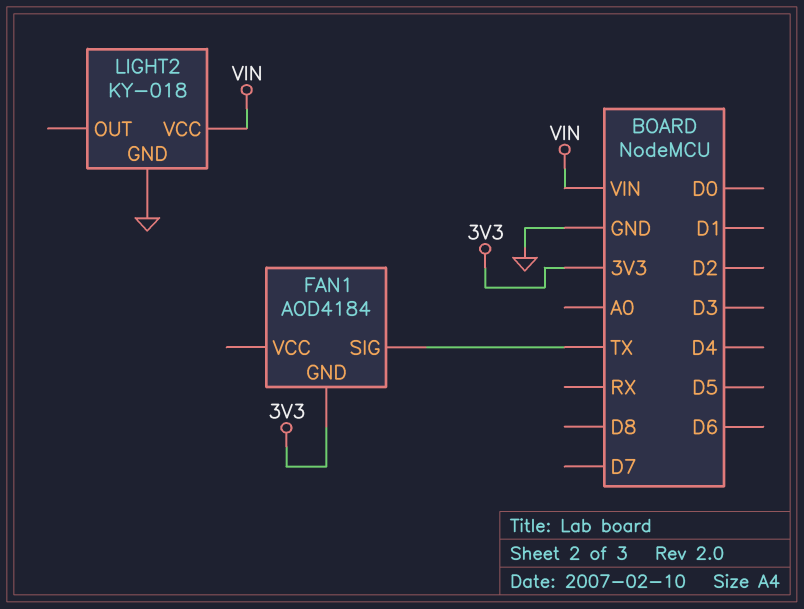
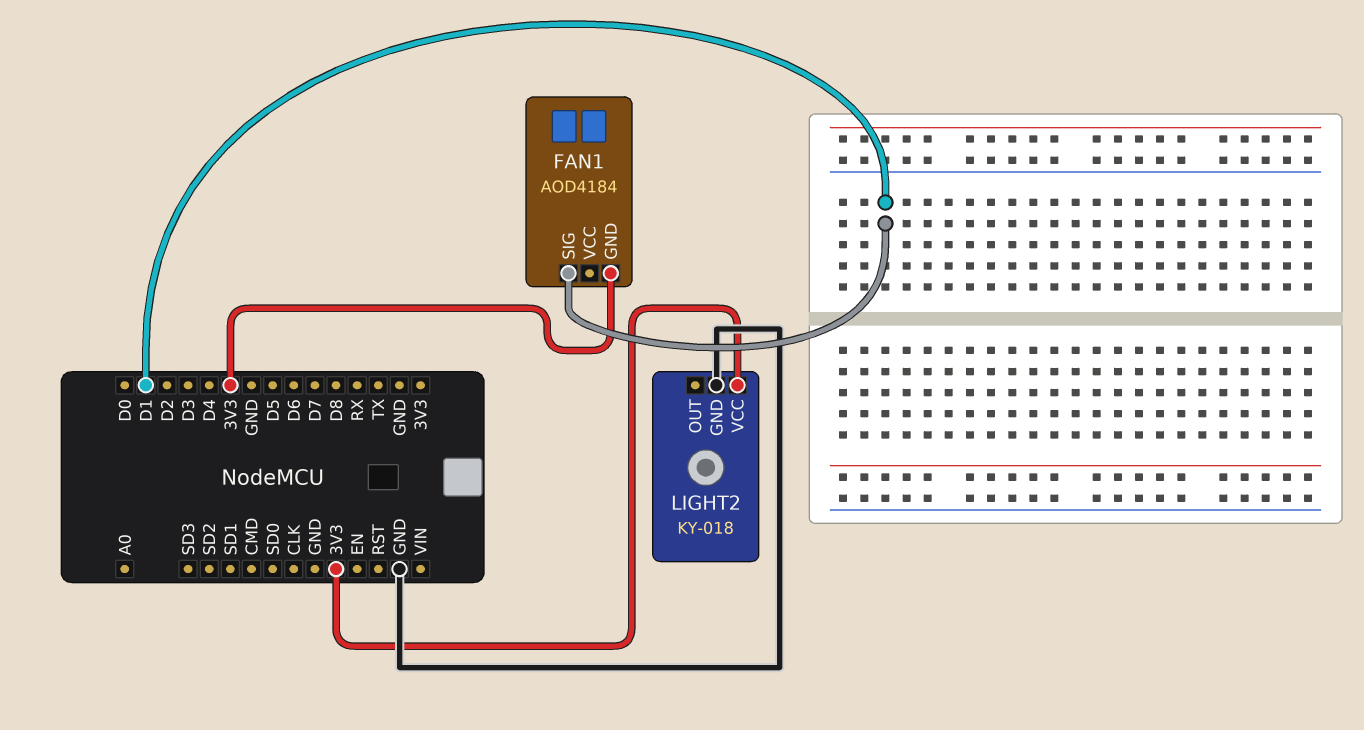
FAN1 pin SIG: TX -> D1
LIGHT2 pin VCC: VIN -> 3V3

